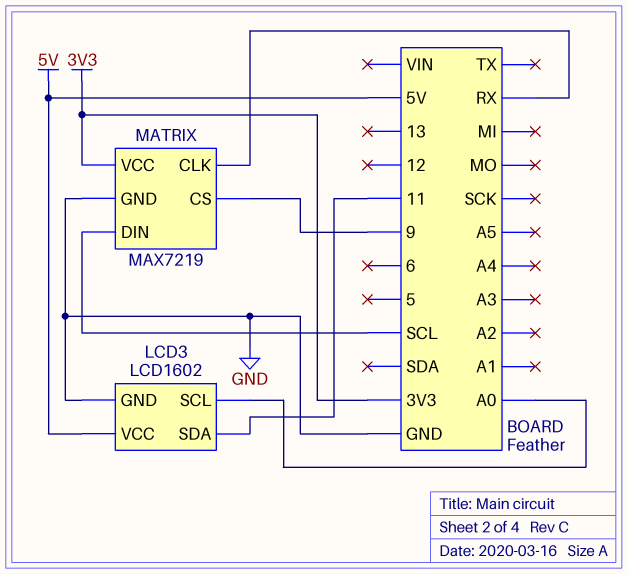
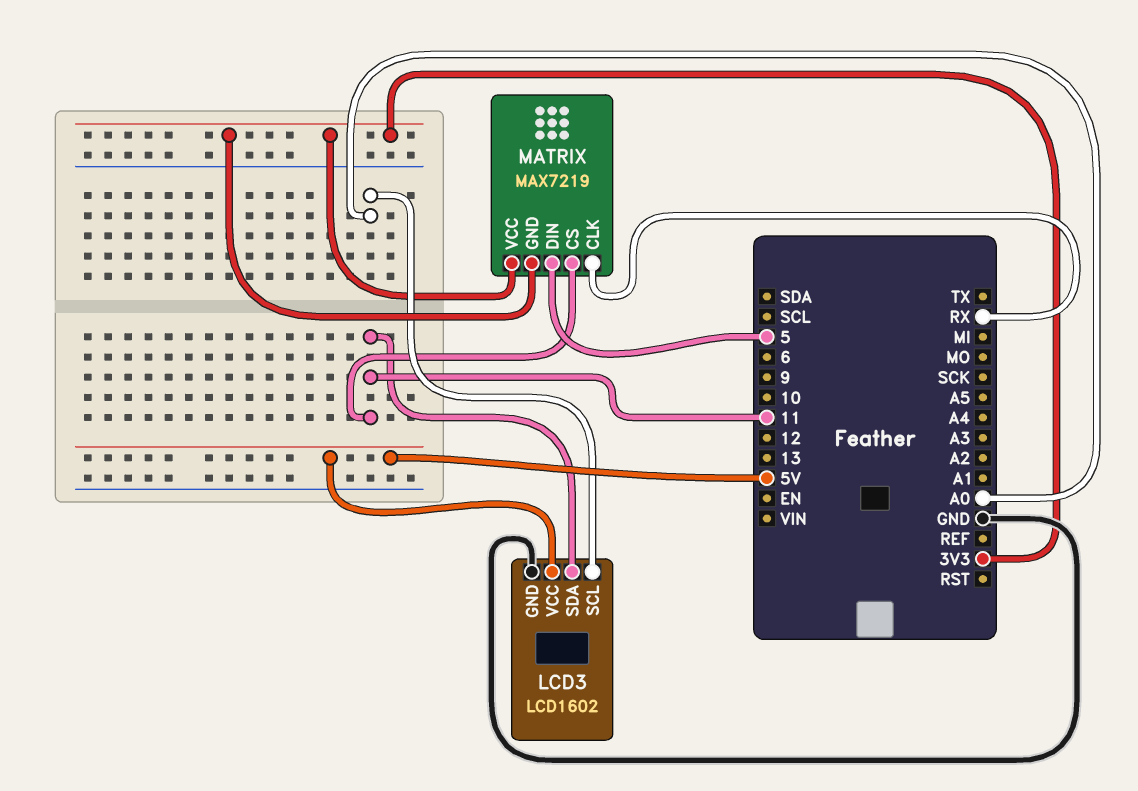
MATRIX pin CS: 9 -> 11
MATRIX pin DIN: SCL -> 5
MATRIX pin GND: GND -> 3V3

